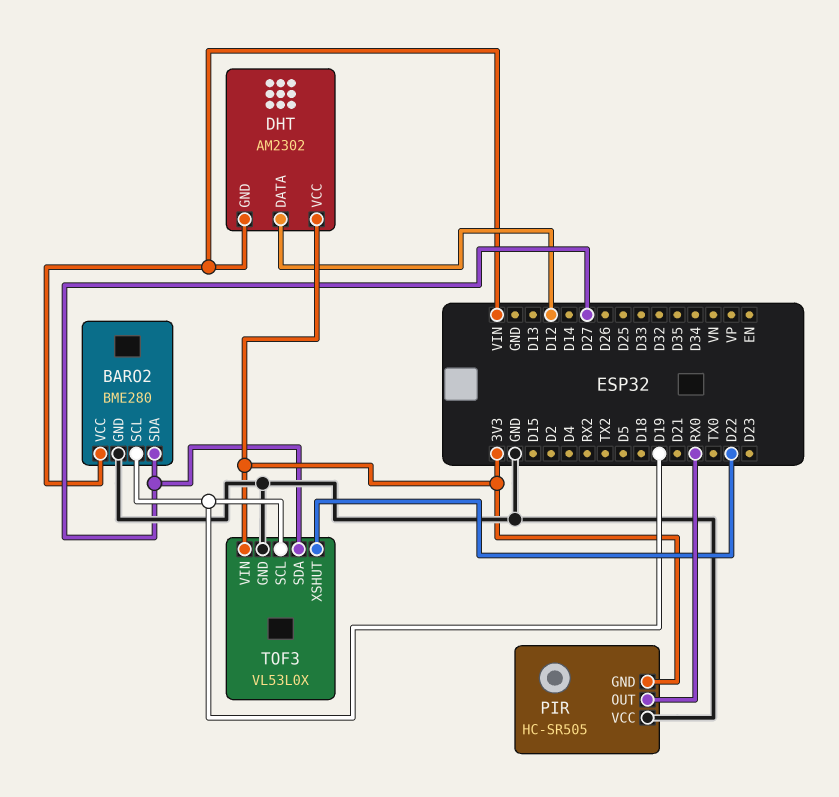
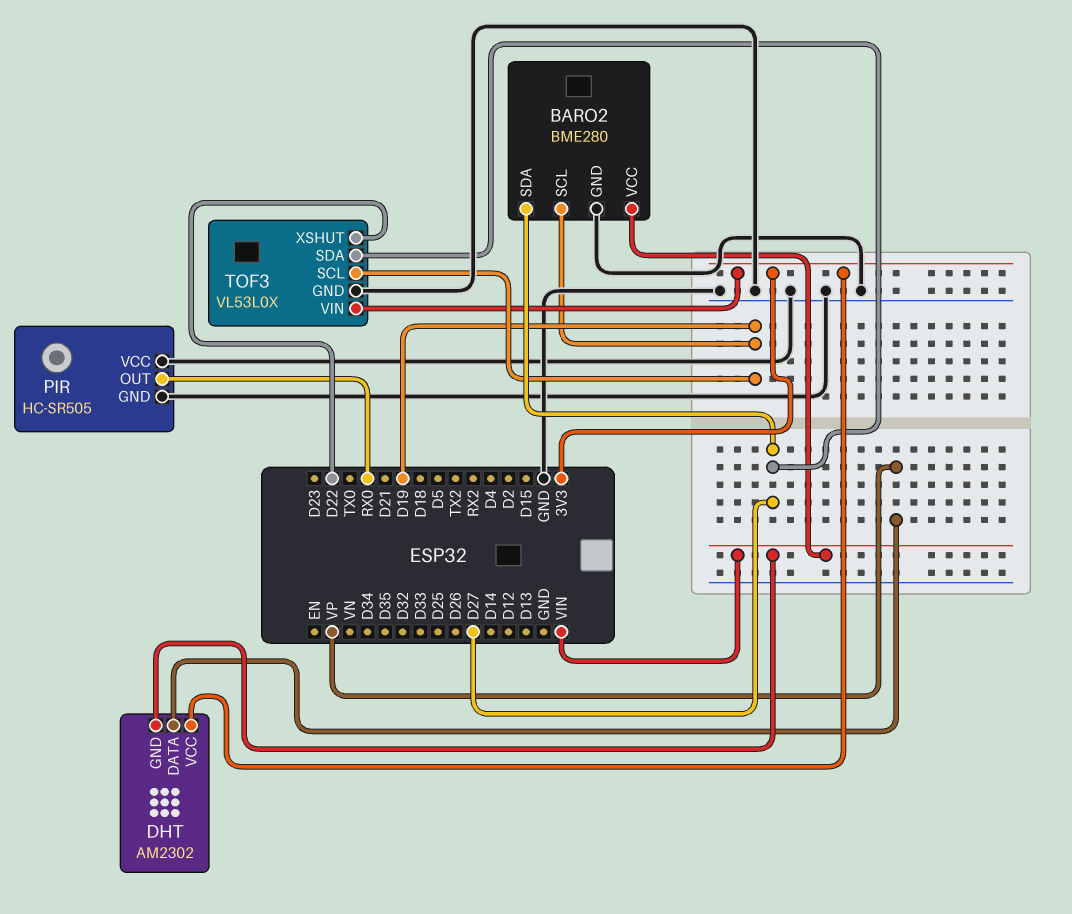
DHT pin DATA: D12 -> VP
PIR pin GND: 3V3 -> GND

